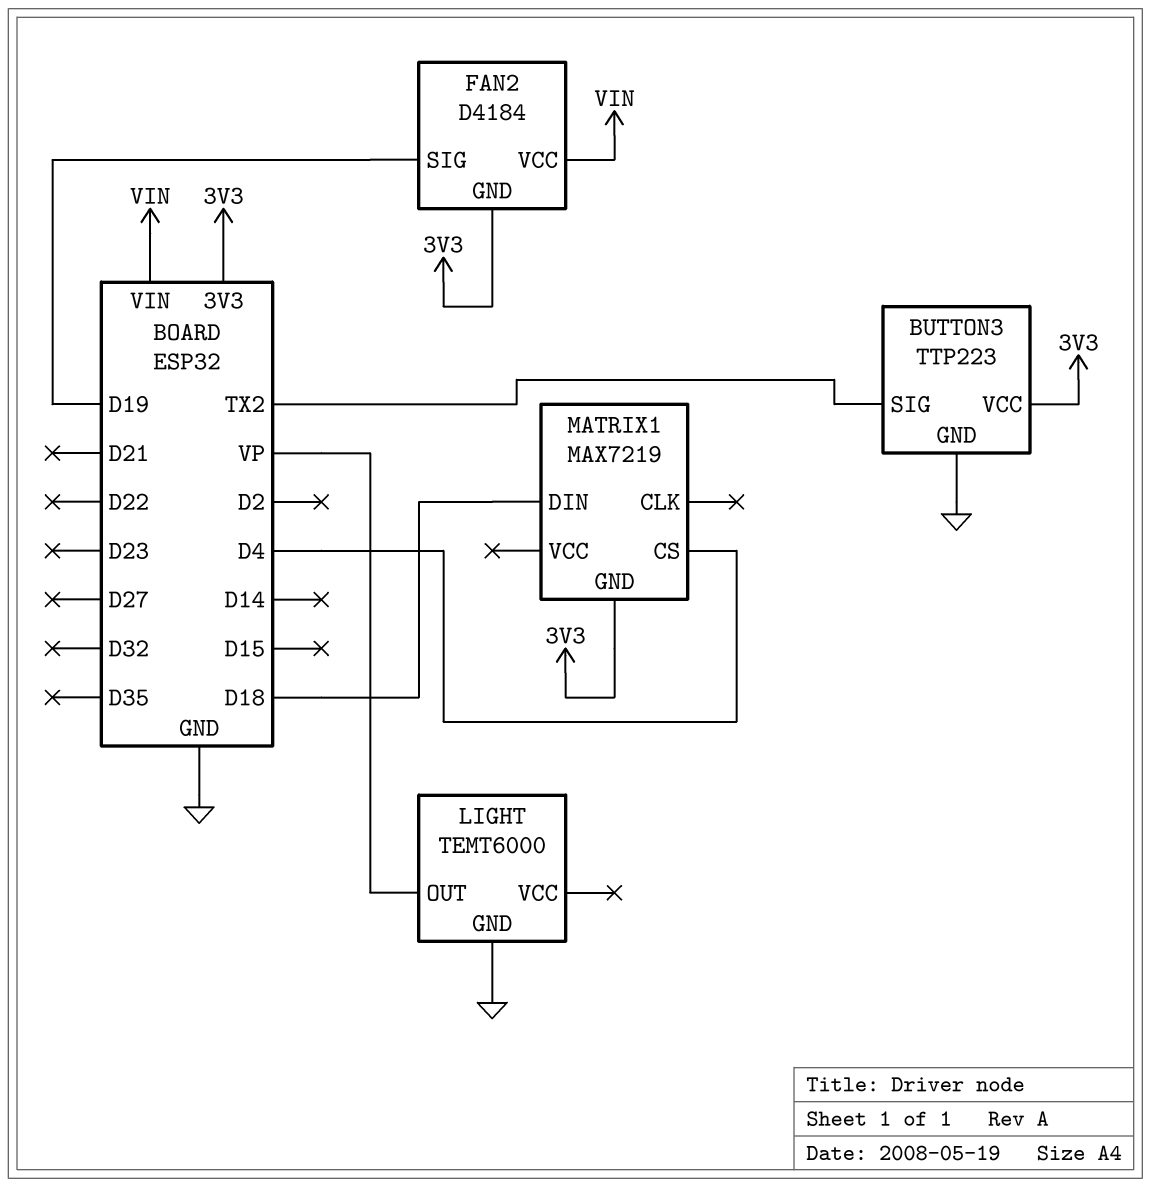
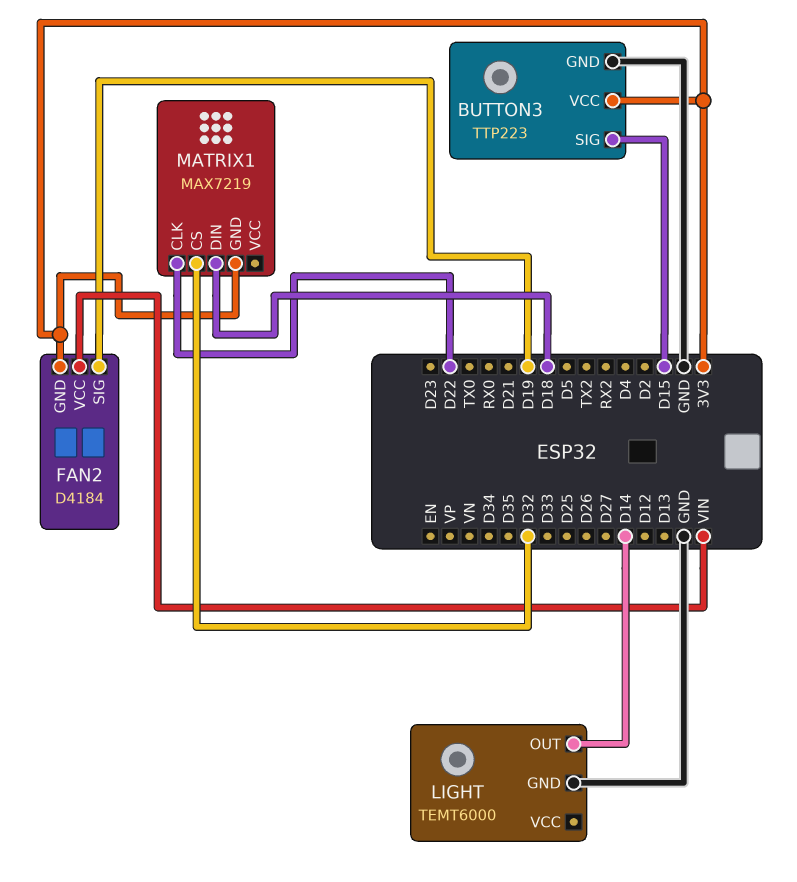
BUTTON3 pin SIG: TX2 -> D15
LIGHT pin OUT: VP -> D14
MATRIX1 pin CLK: none -> D22
MATRIX1 pin CS: D4 -> D32

